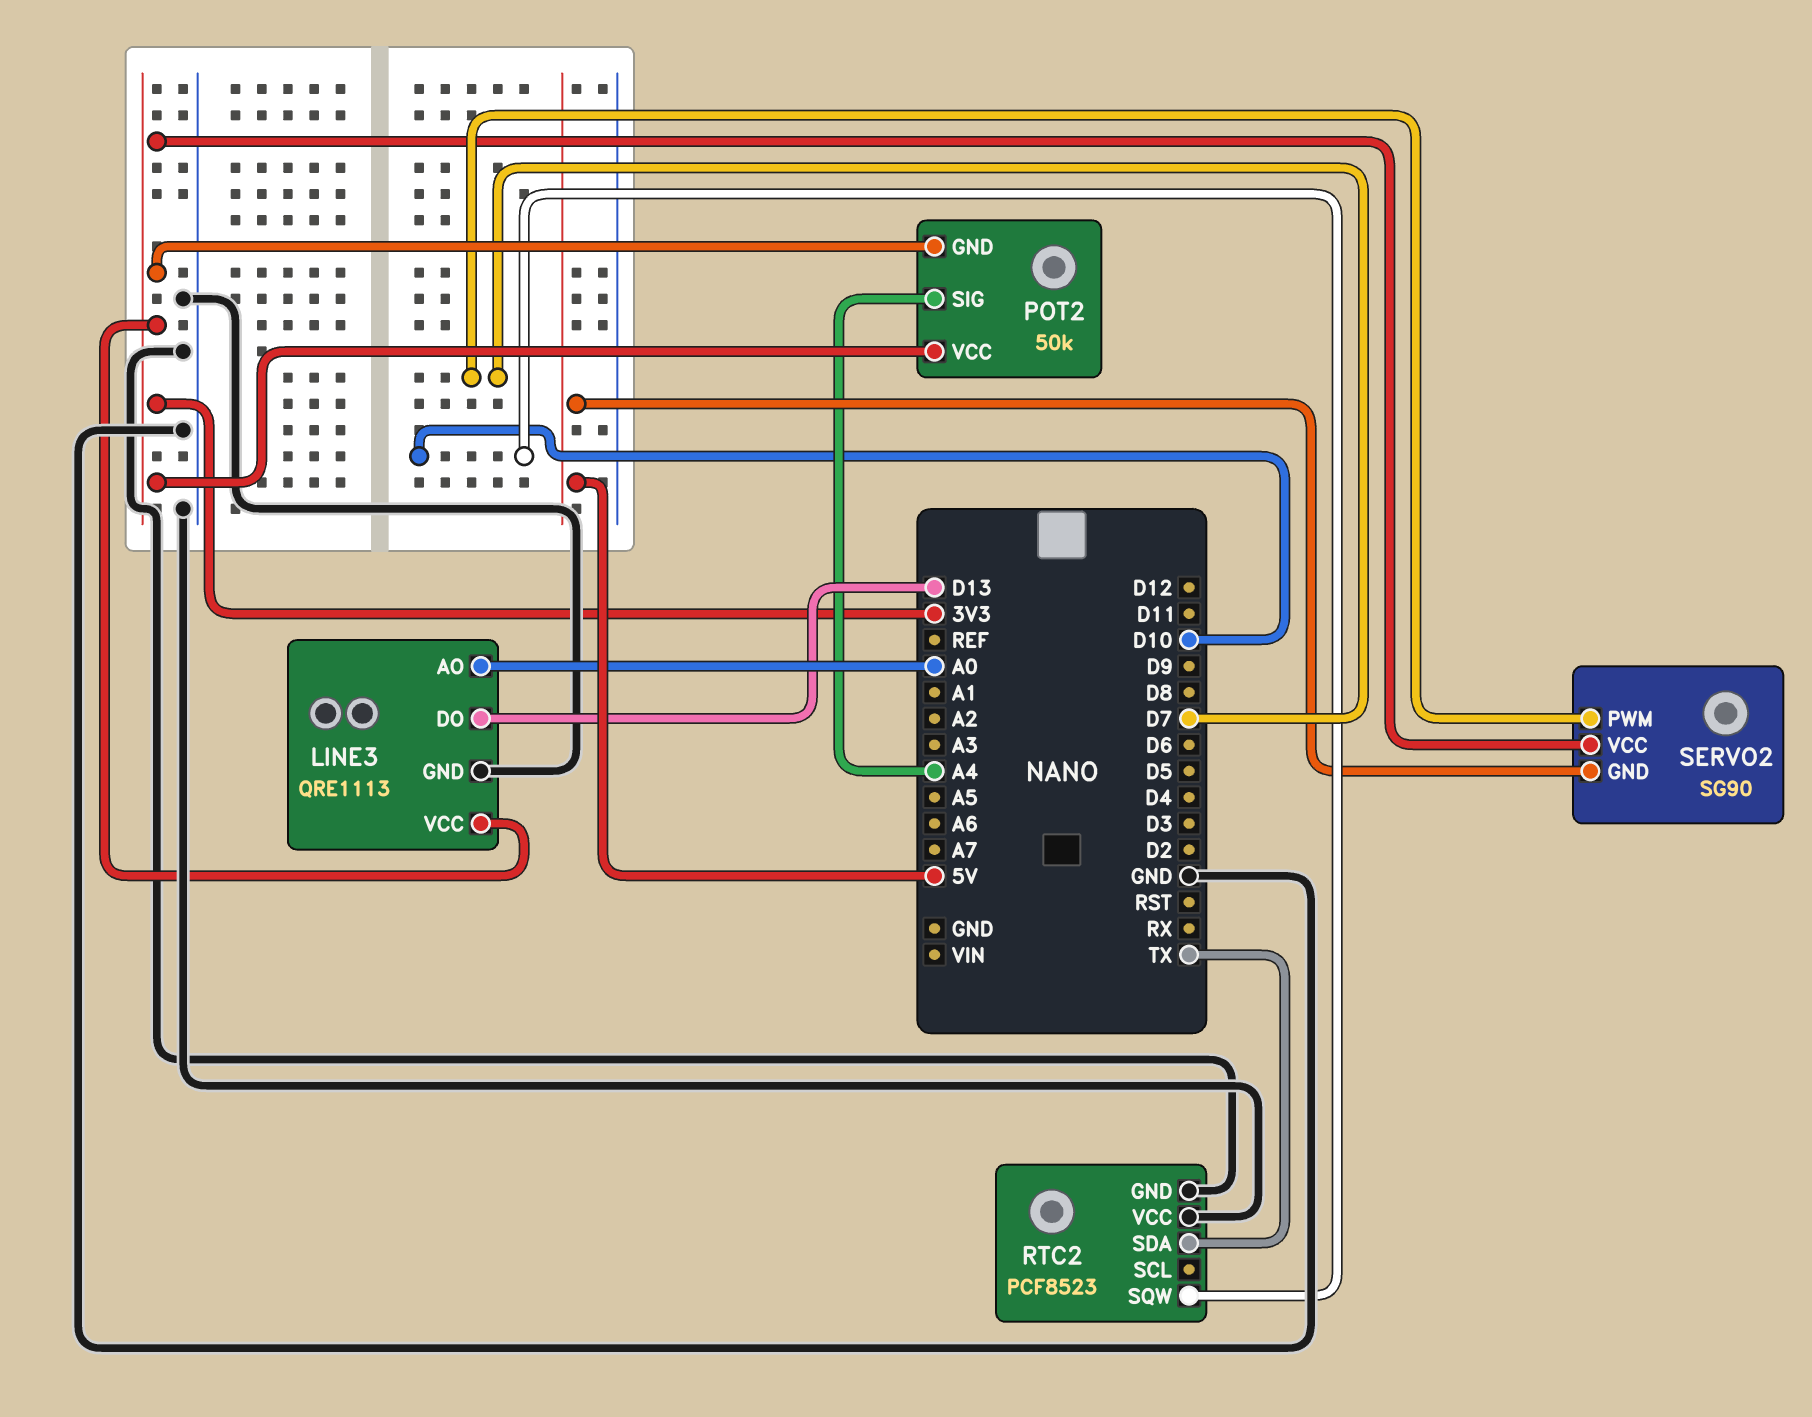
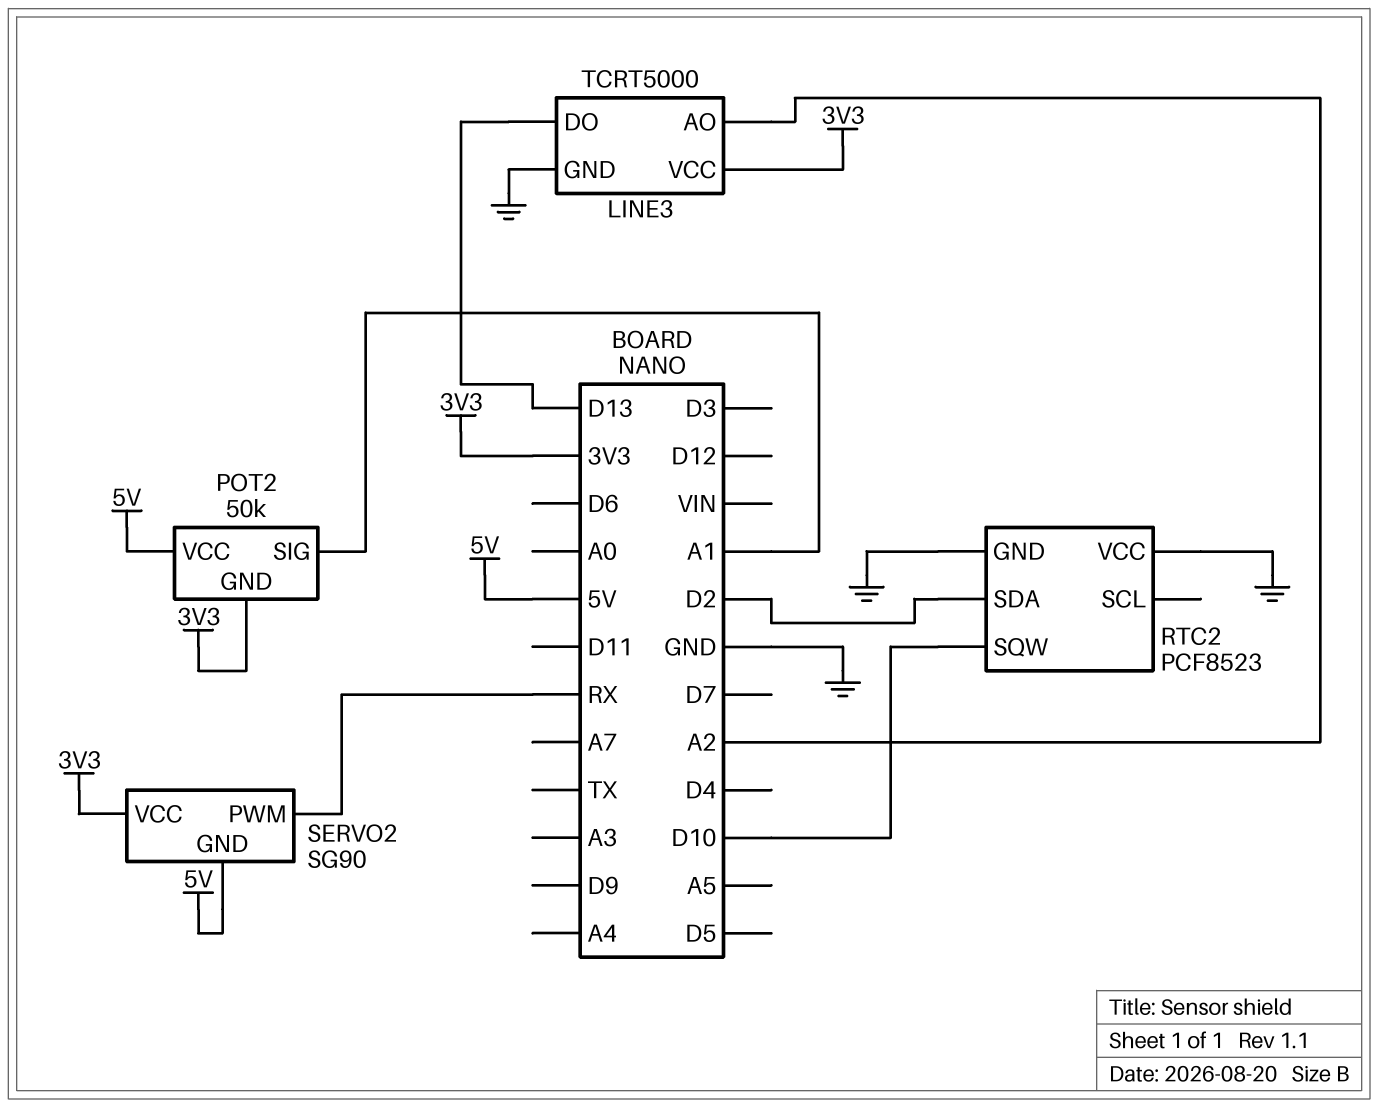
LINE3: QRE1113 -> TCRT5000
LINE3 pin AO: A0 -> A2
POT2 pin SIG: A4 -> A1
POT2 pin VCC: 3V3 -> 5V
RTC2 pin SDA: TX -> D2
SERVO2 pin PWM: D7 -> RX

